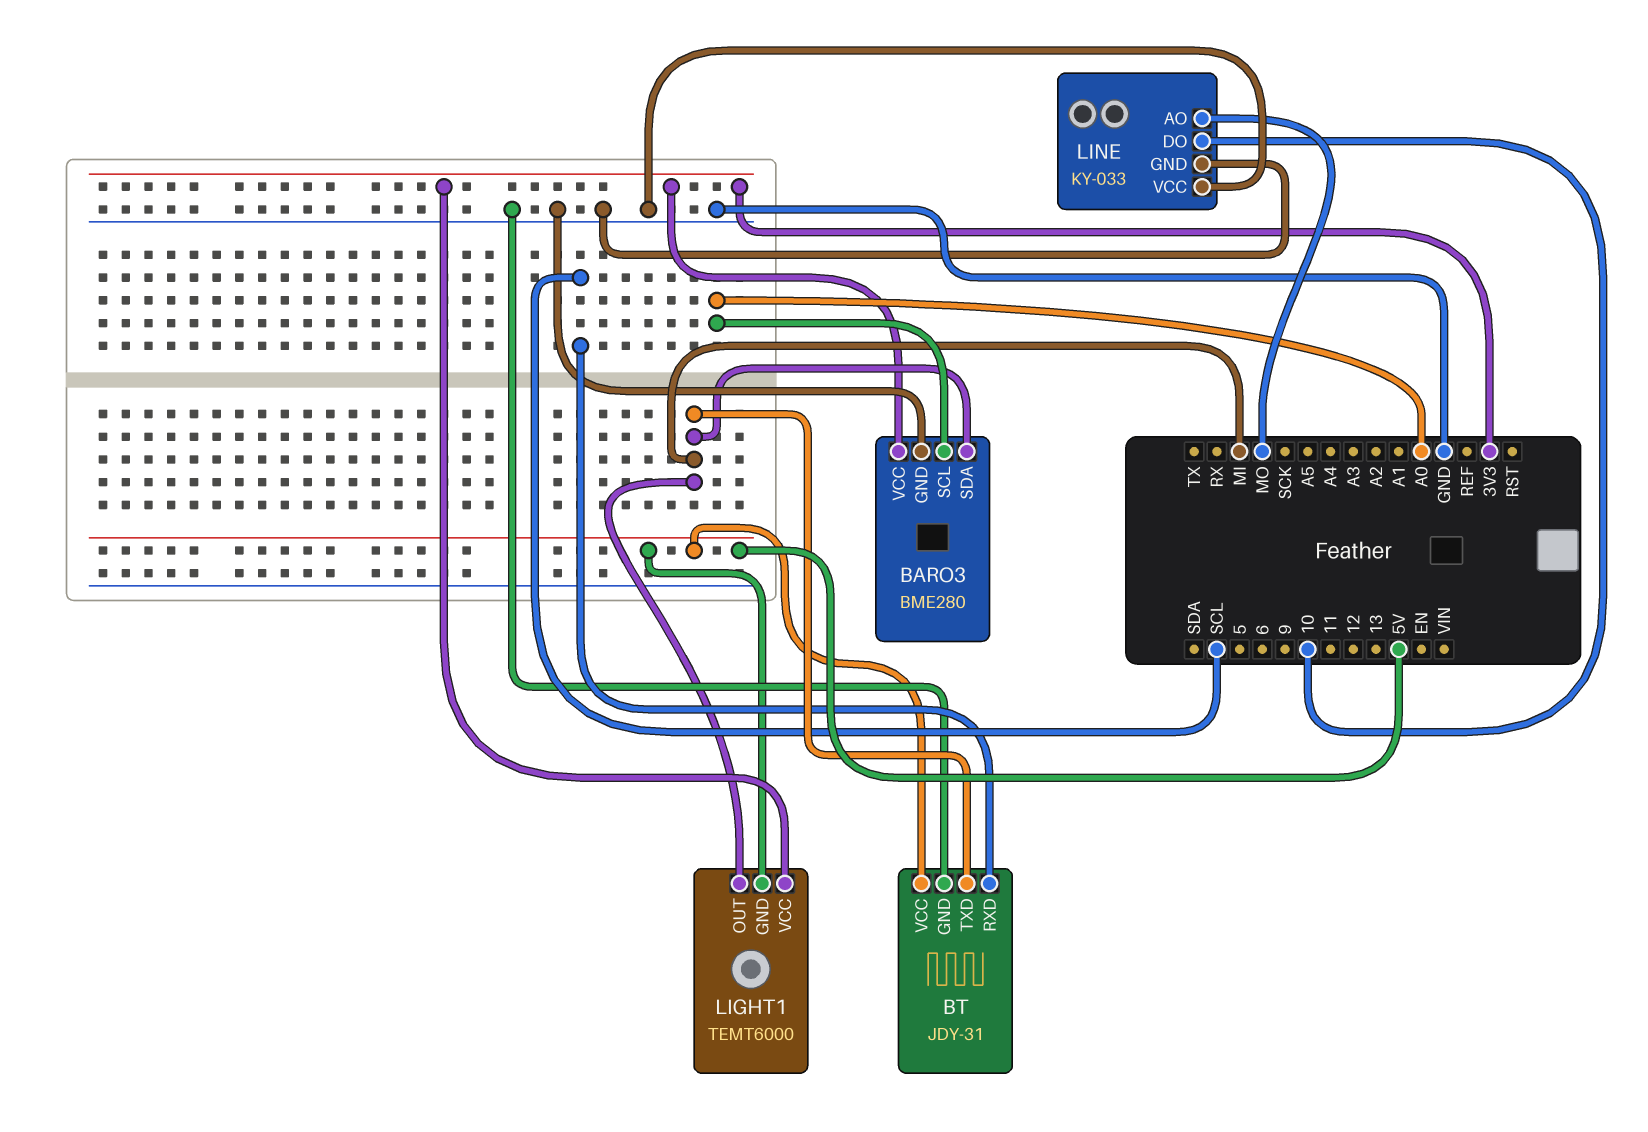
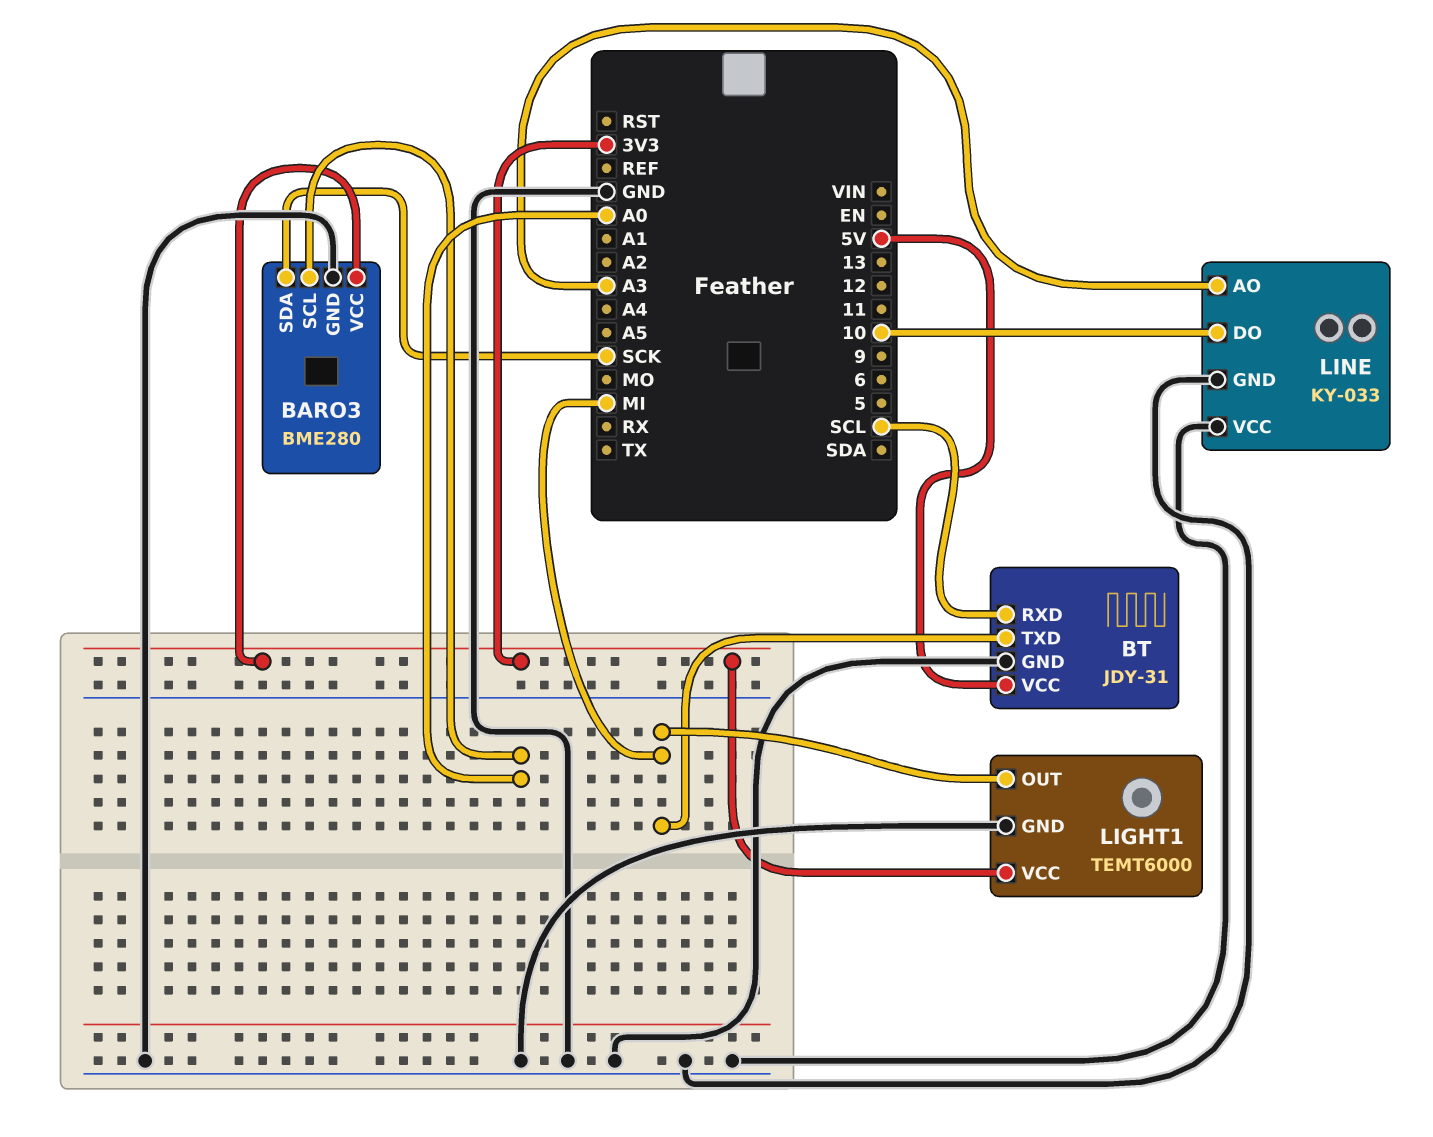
BARO3 pin SDA: MI -> SCK
LIGHT1 pin GND: 5V -> GND
LINE pin AO: MO -> A3

